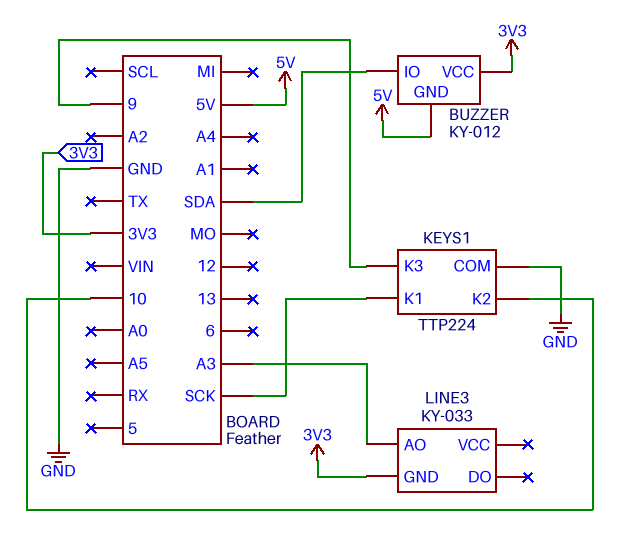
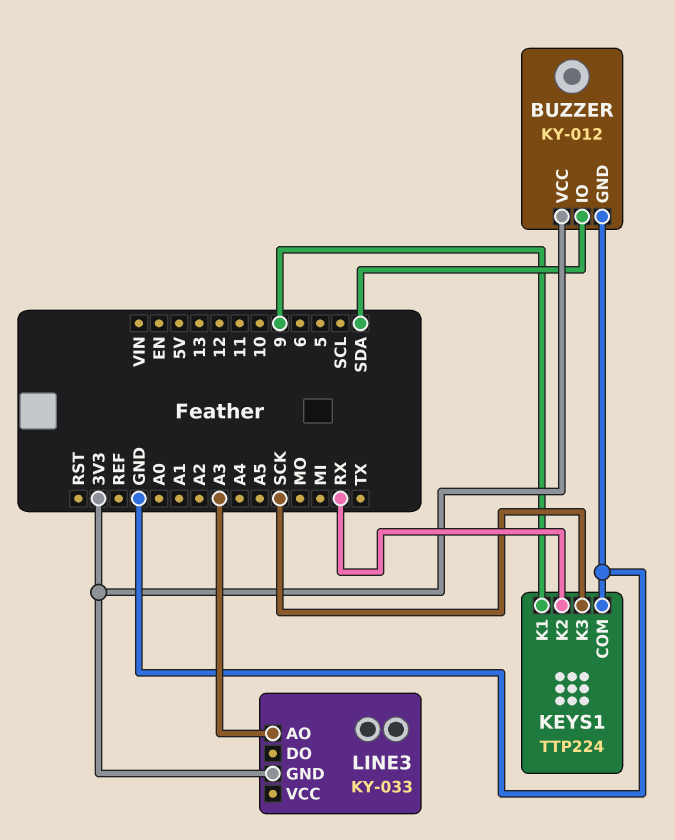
BUZZER pin GND: 5V -> GND
KEYS1 pin K1: SCK -> 9
KEYS1 pin K2: 10 -> RX
KEYS1 pin K3: 9 -> SCK

